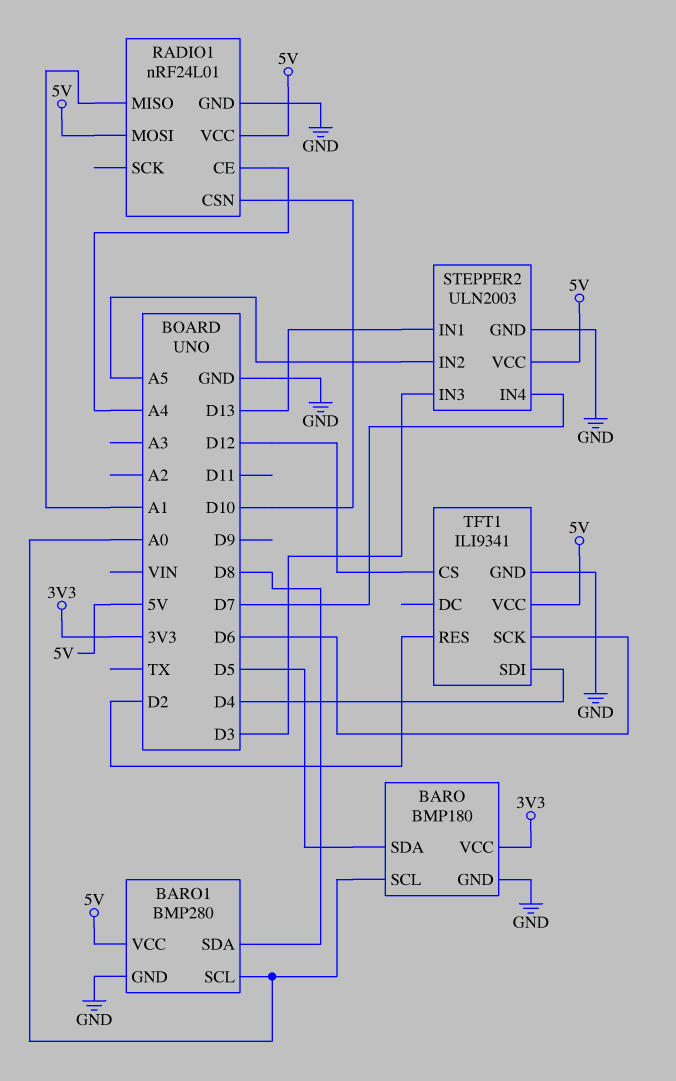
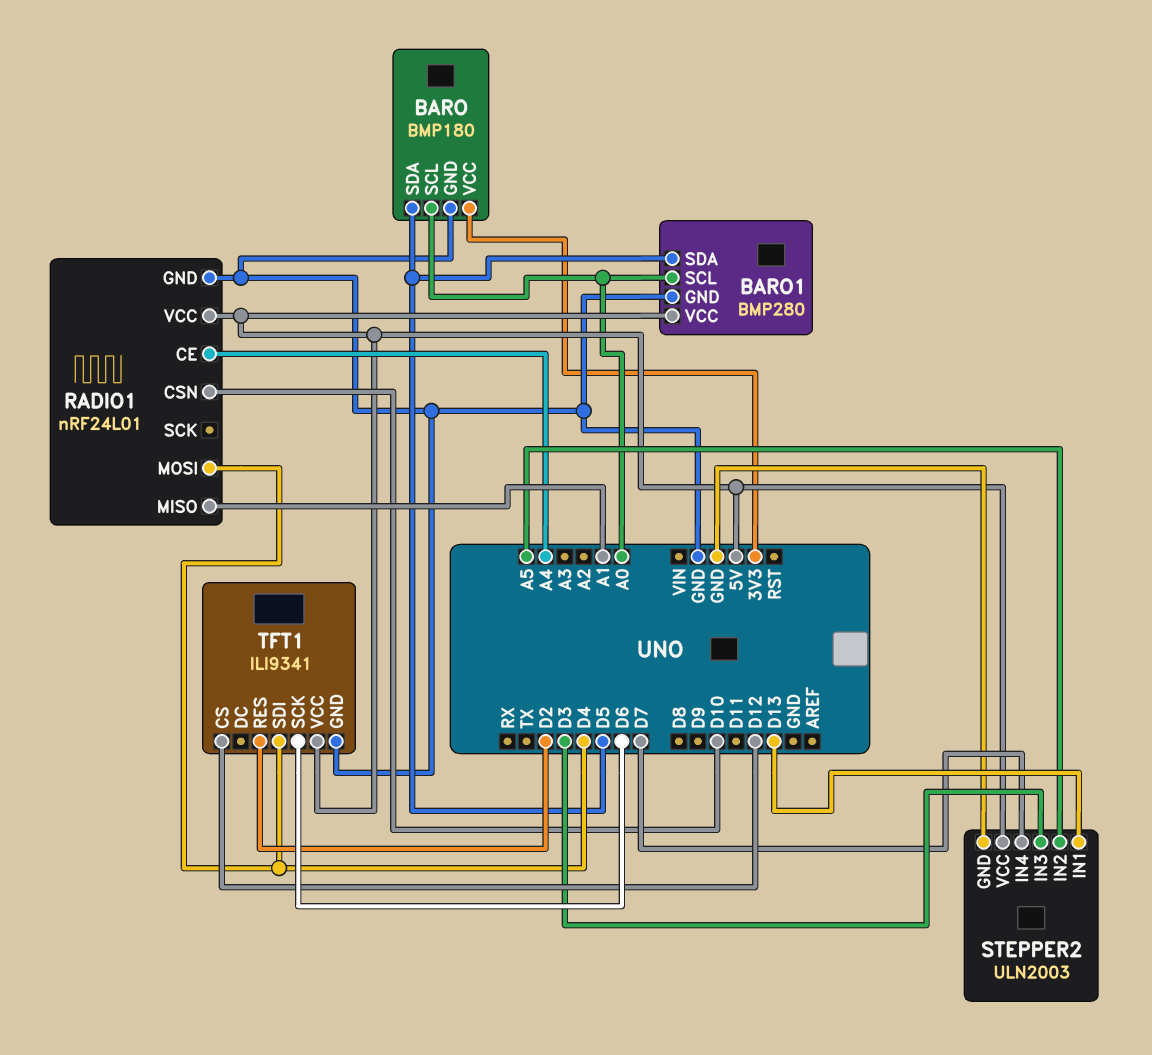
BARO1 pin SDA: D8 -> D5
RADIO1 pin MOSI: 5V -> D4

